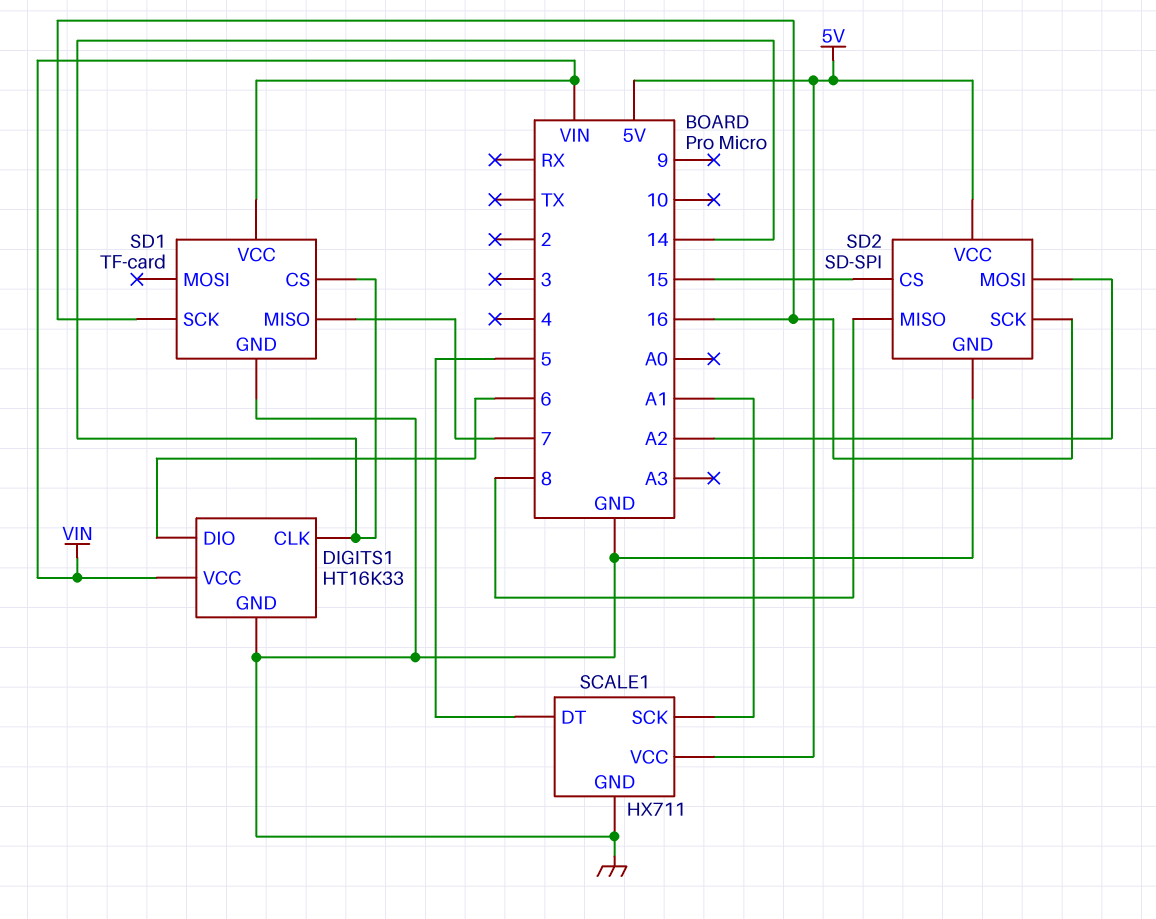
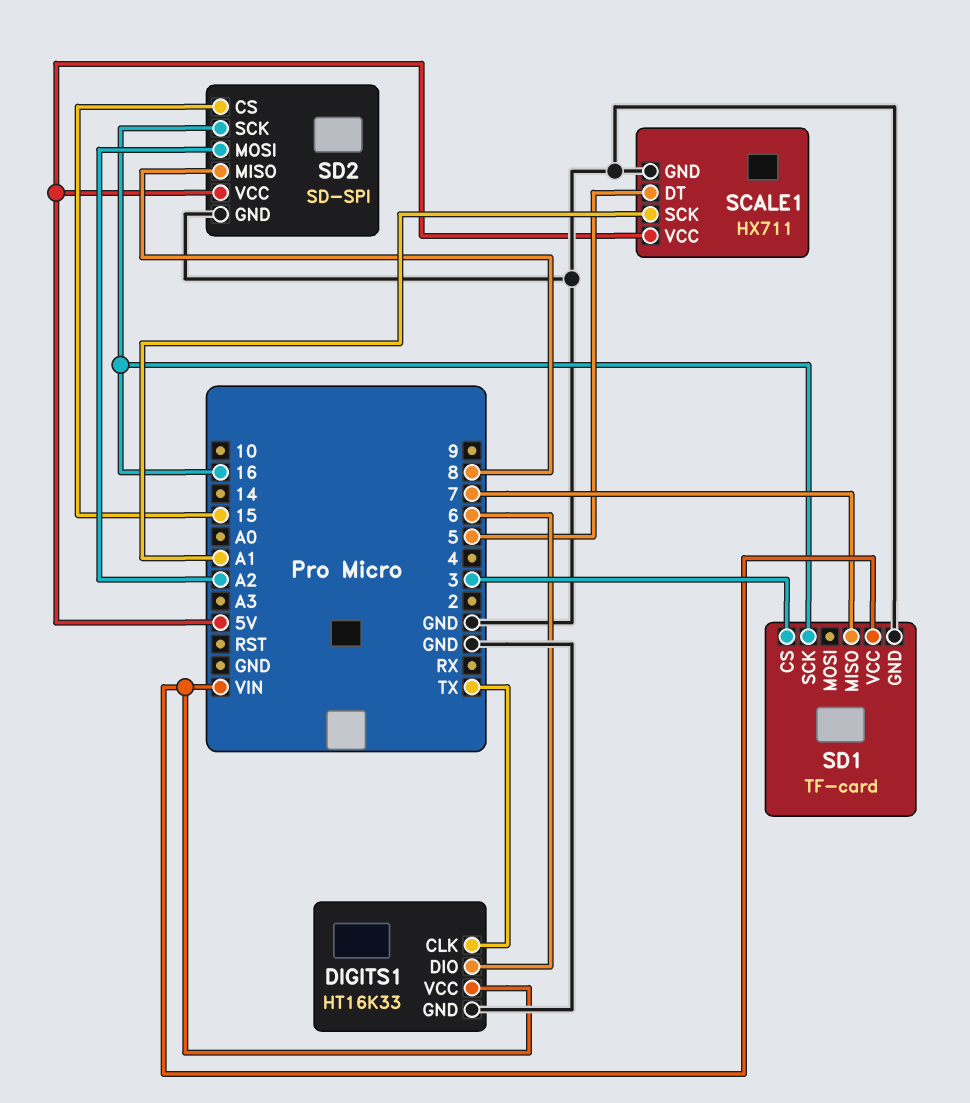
DIGITS1 pin CLK: 14 -> TX
SD1 pin CS: 14 -> 3

